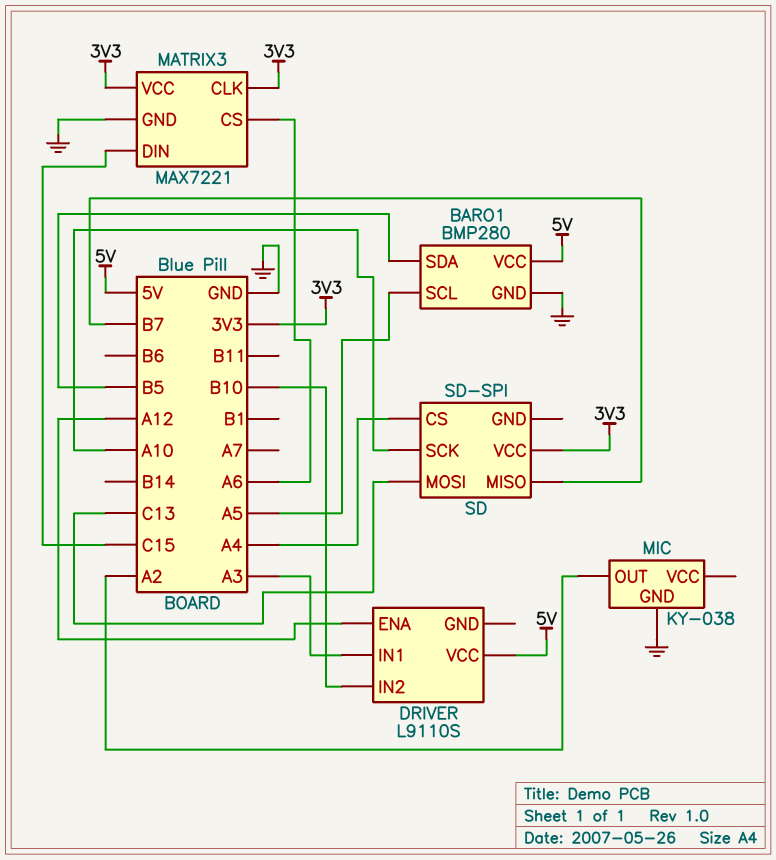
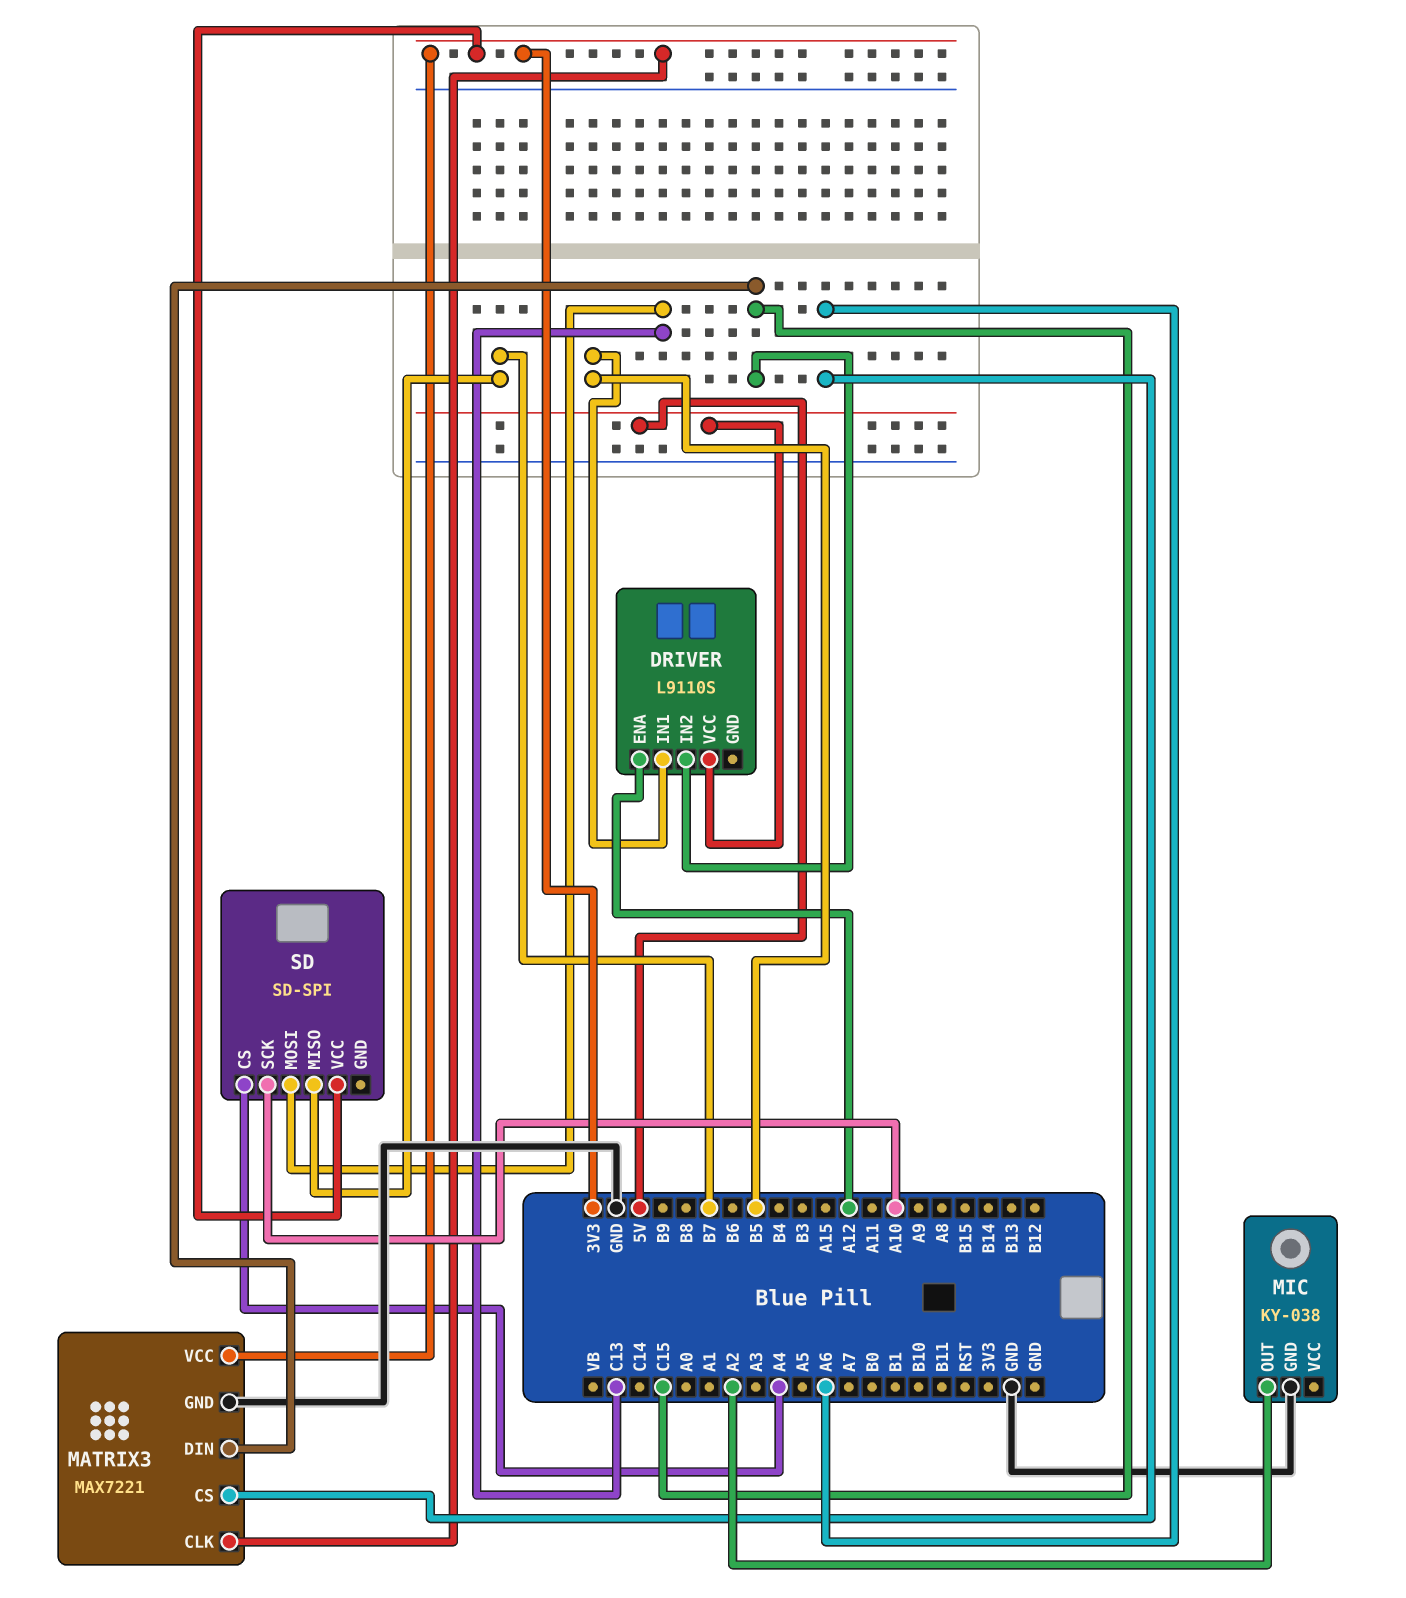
BARO1: BMP280 -> none
BARO1 pin GND: GND -> none
BARO1 pin SCL: A5 -> none
BARO1 pin SDA: B5 -> none
BARO1 pin VCC: 5V -> none
DRIVER pin IN1: A3 -> B5
DRIVER pin IN2: B10 -> C15

